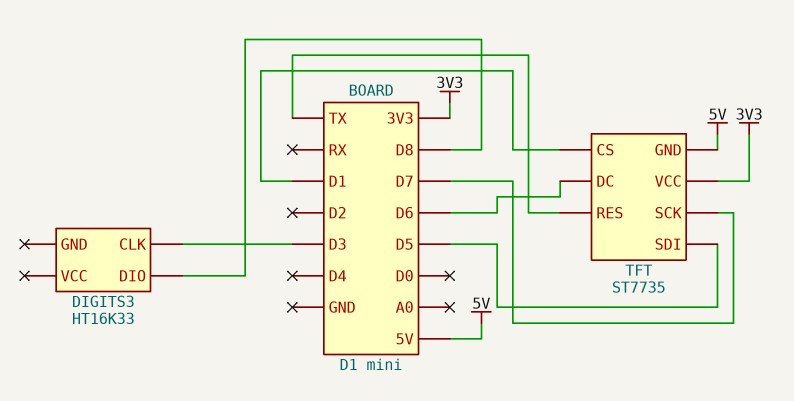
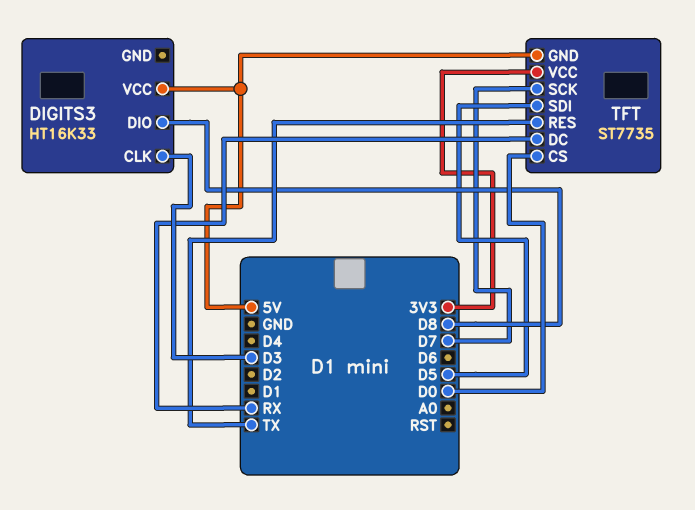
DIGITS3 pin VCC: none -> 5V
TFT pin CS: D1 -> D0
TFT pin DC: D6 -> RX

